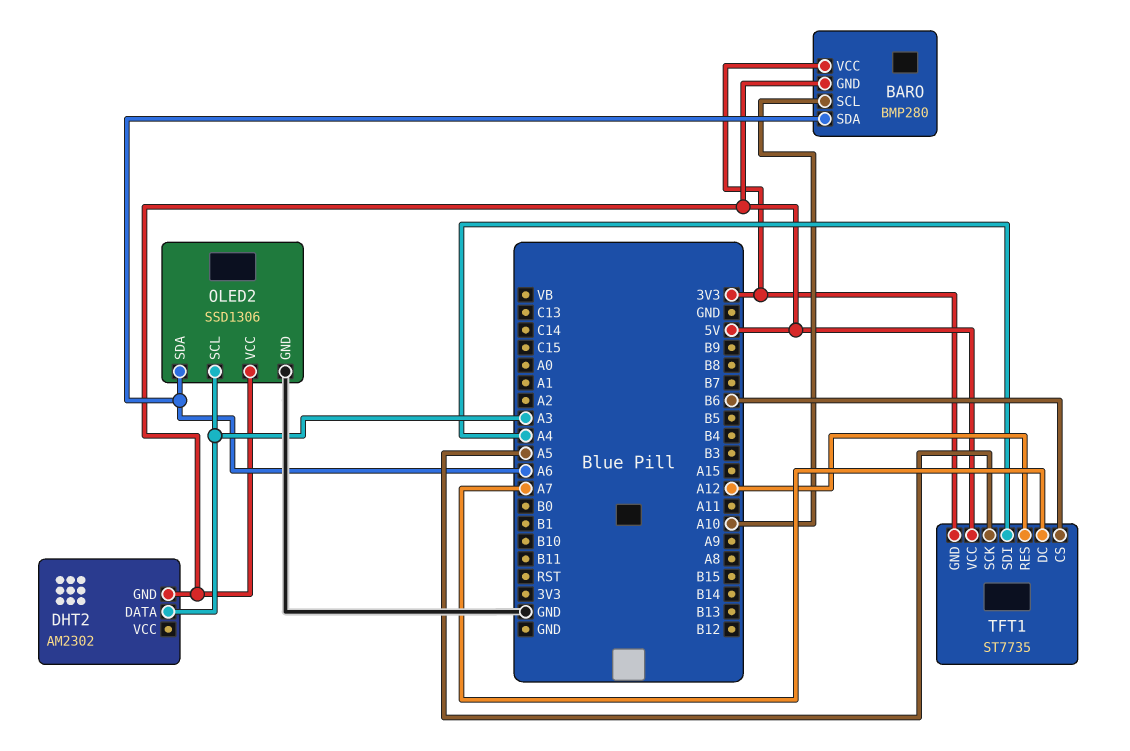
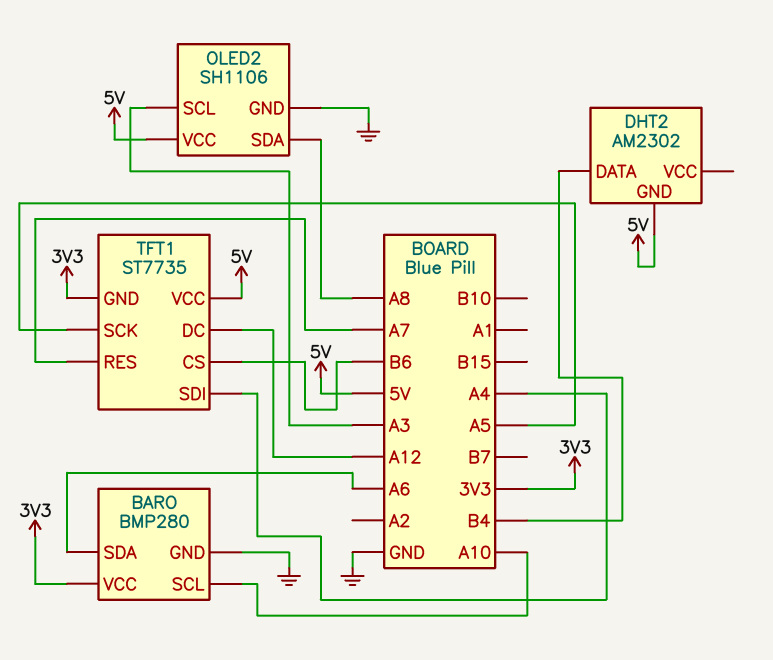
BARO pin GND: 5V -> GND
DHT2 pin DATA: A3 -> B4
OLED2: SSD1306 -> SH1106
OLED2 pin SDA: A6 -> A8
TFT1 pin DC: A7 -> A12
TFT1 pin RES: A12 -> A7

